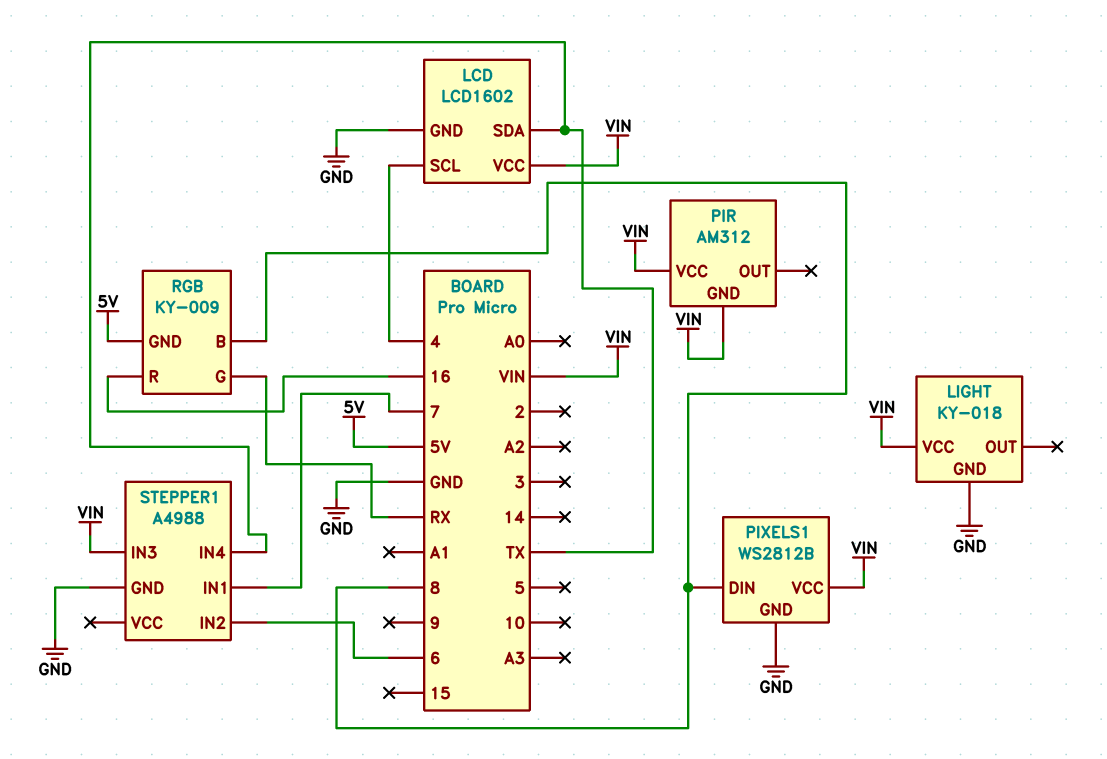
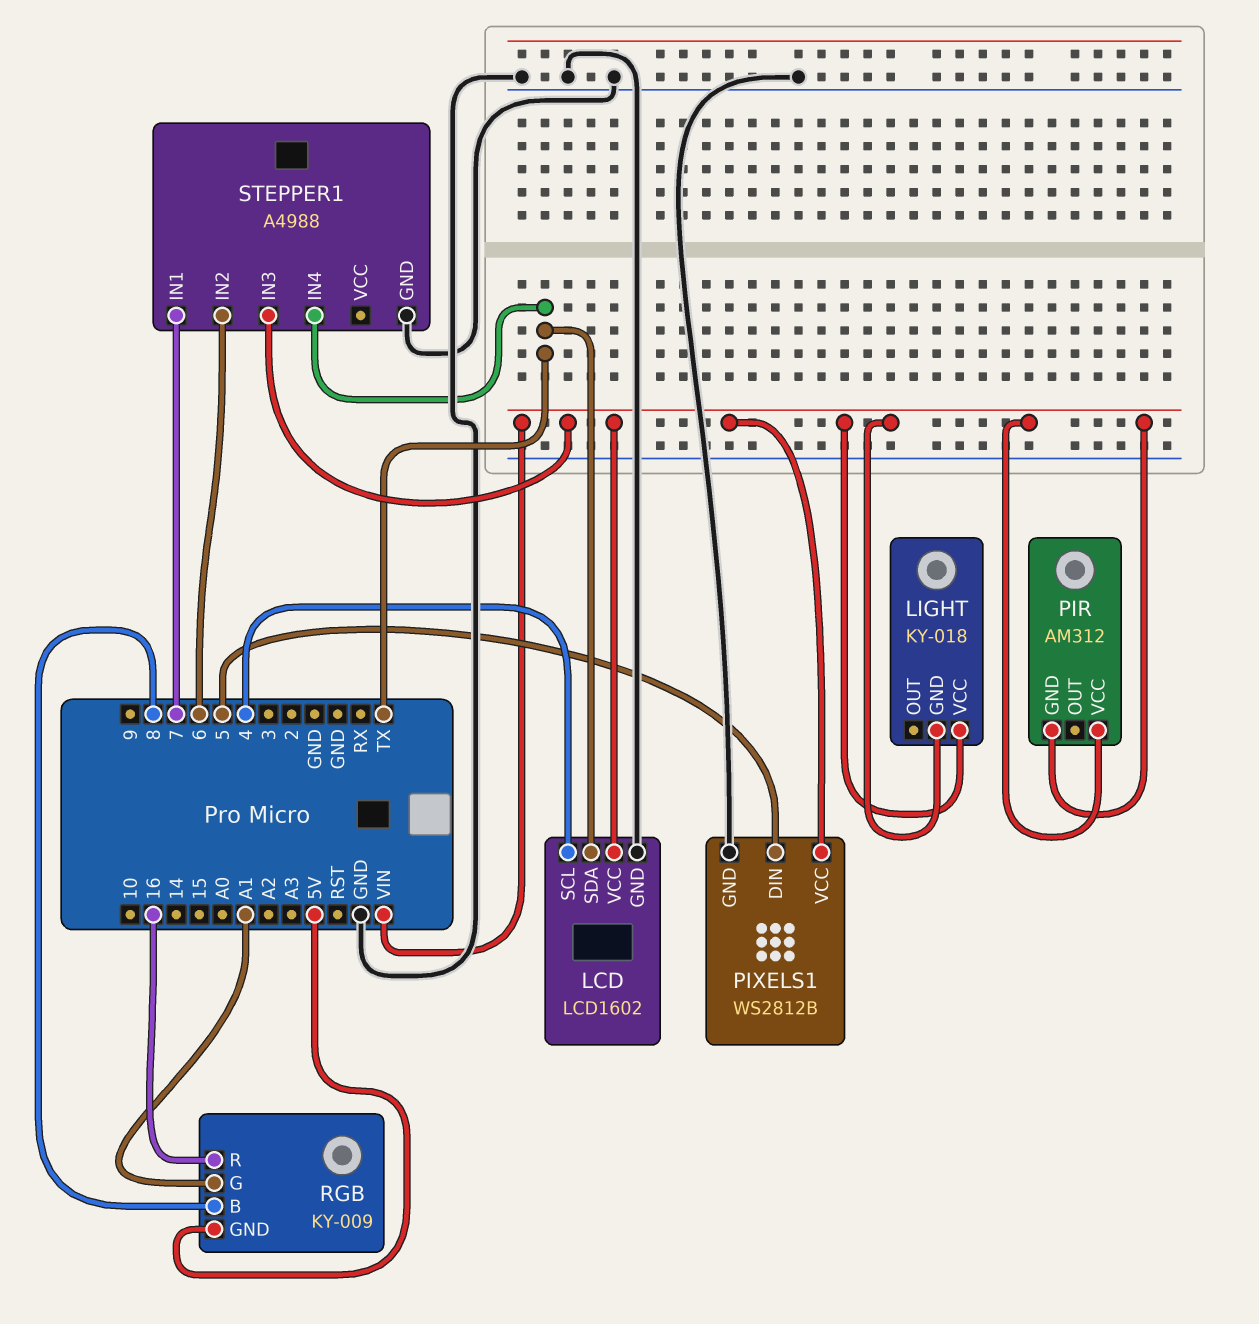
LIGHT pin GND: GND -> VIN
PIXELS1 pin DIN: 8 -> 5
RGB pin G: RX -> A1

